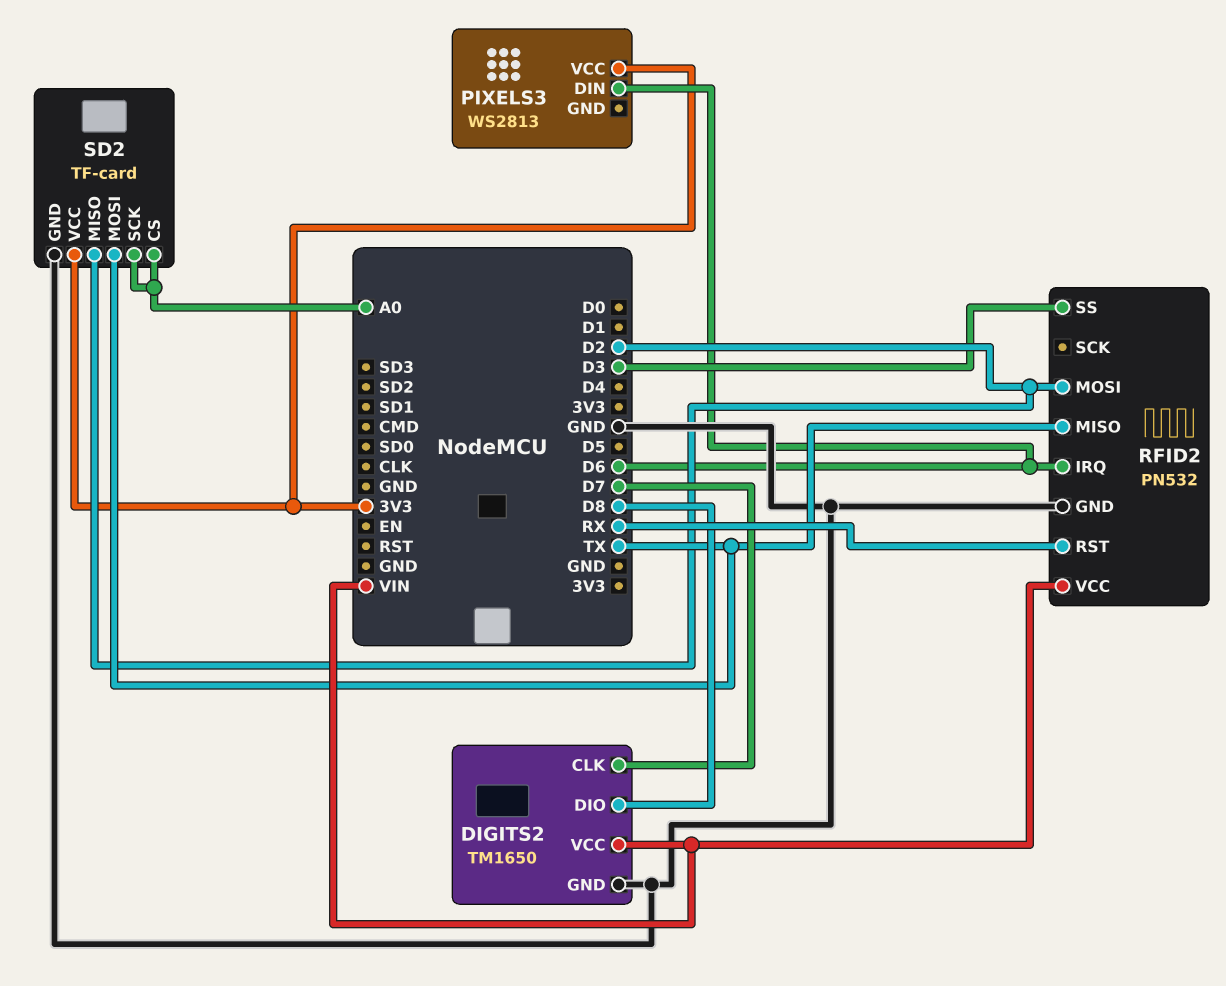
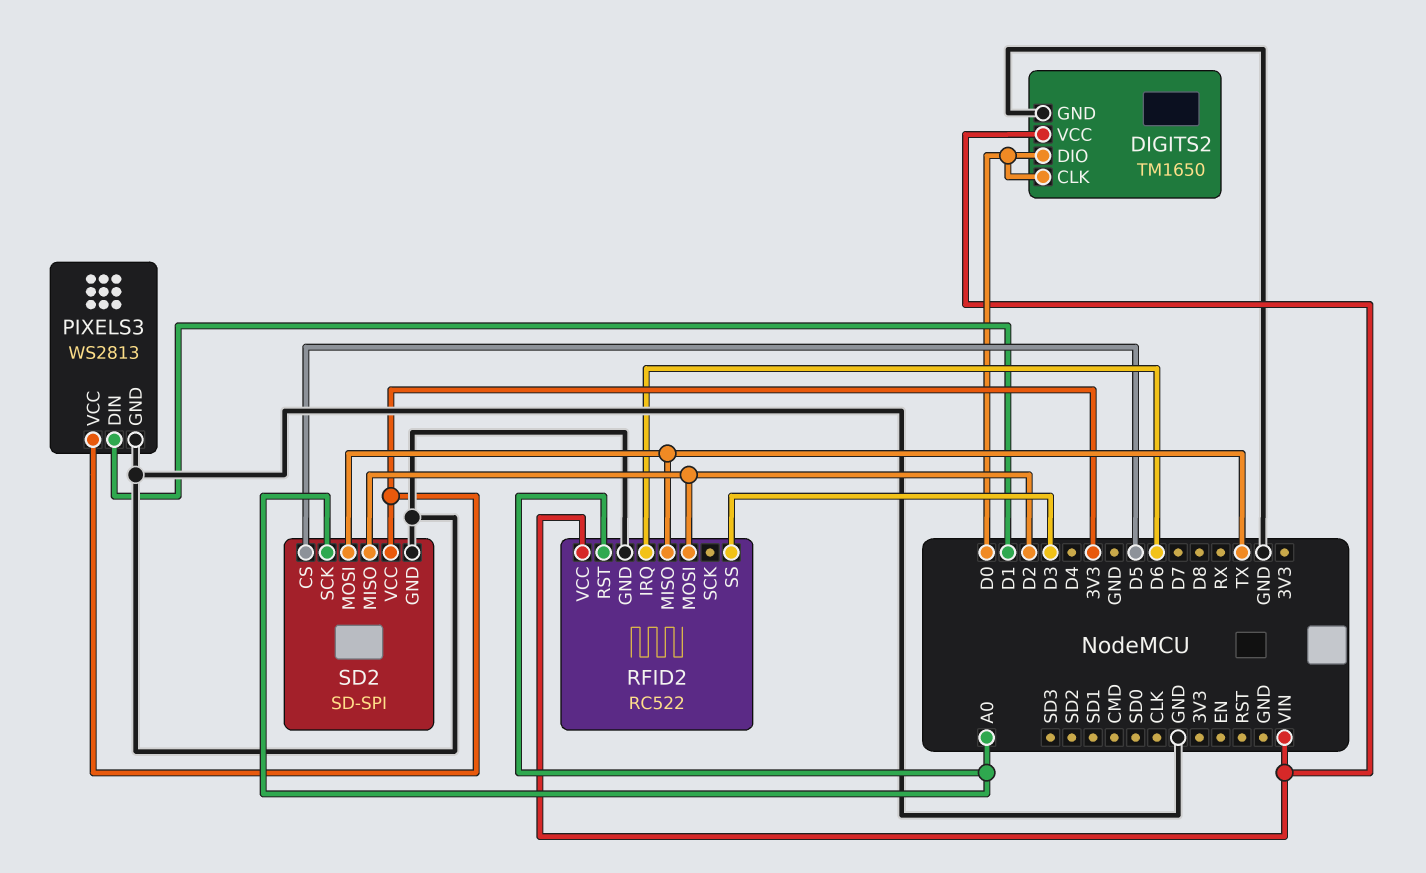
DIGITS2 pin CLK: D7 -> D0
DIGITS2 pin DIO: D8 -> D0
PIXELS3 pin DIN: D6 -> D1
PIXELS3 pin GND: none -> GND
RFID2: PN532 -> RC522
RFID2 pin RST: RX -> A0
SD2: TF-card -> SD-SPI
SD2 pin CS: A0 -> D5

